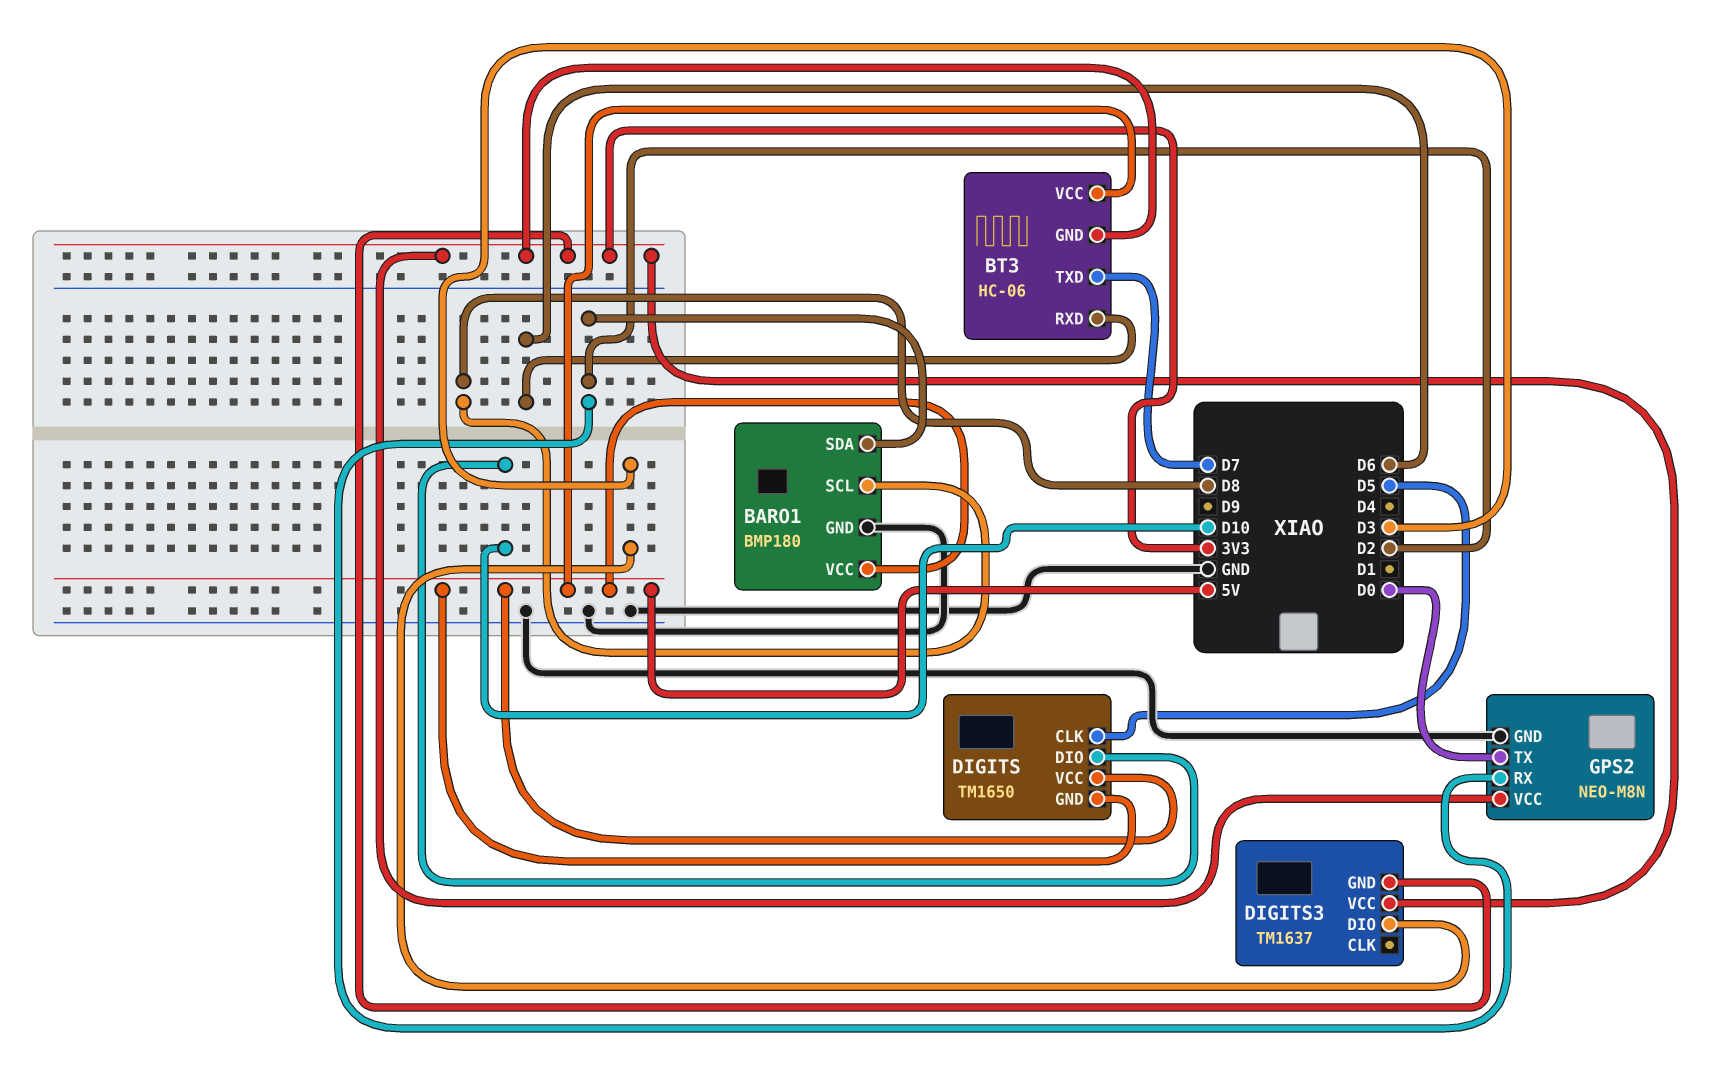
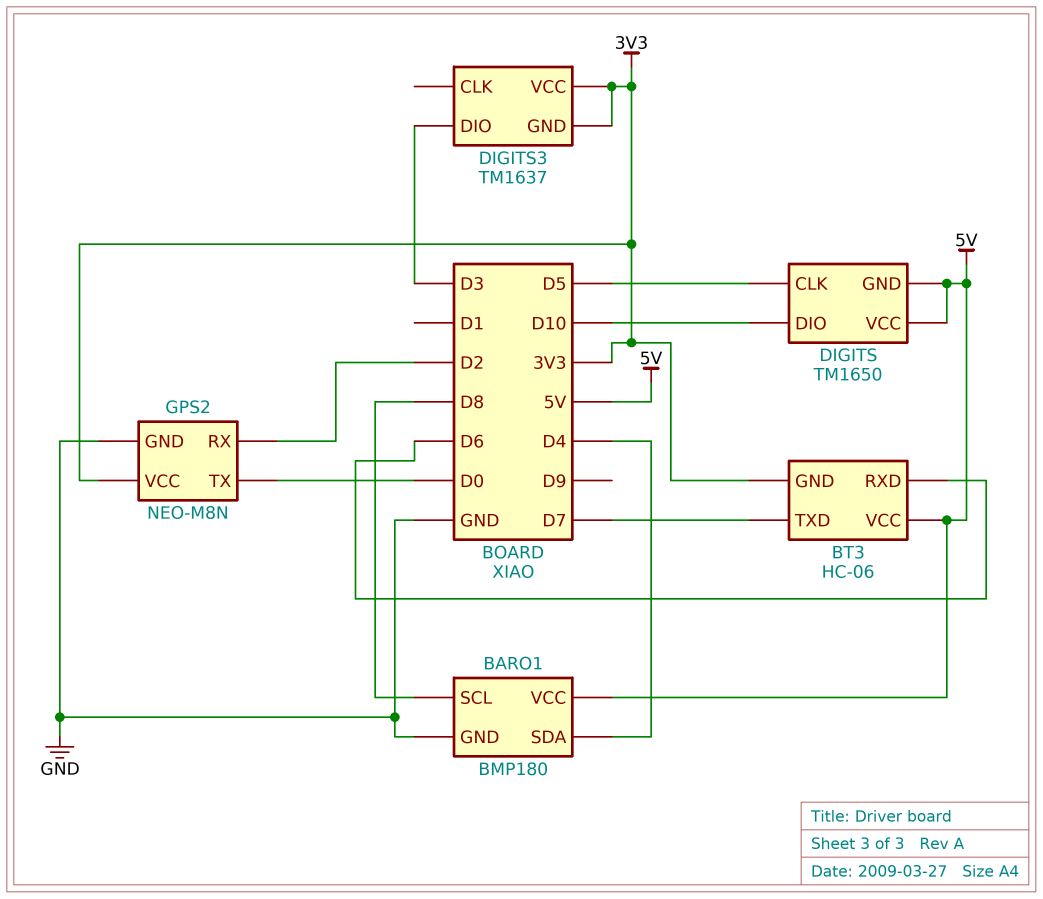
BARO1 pin SDA: D2 -> D4

